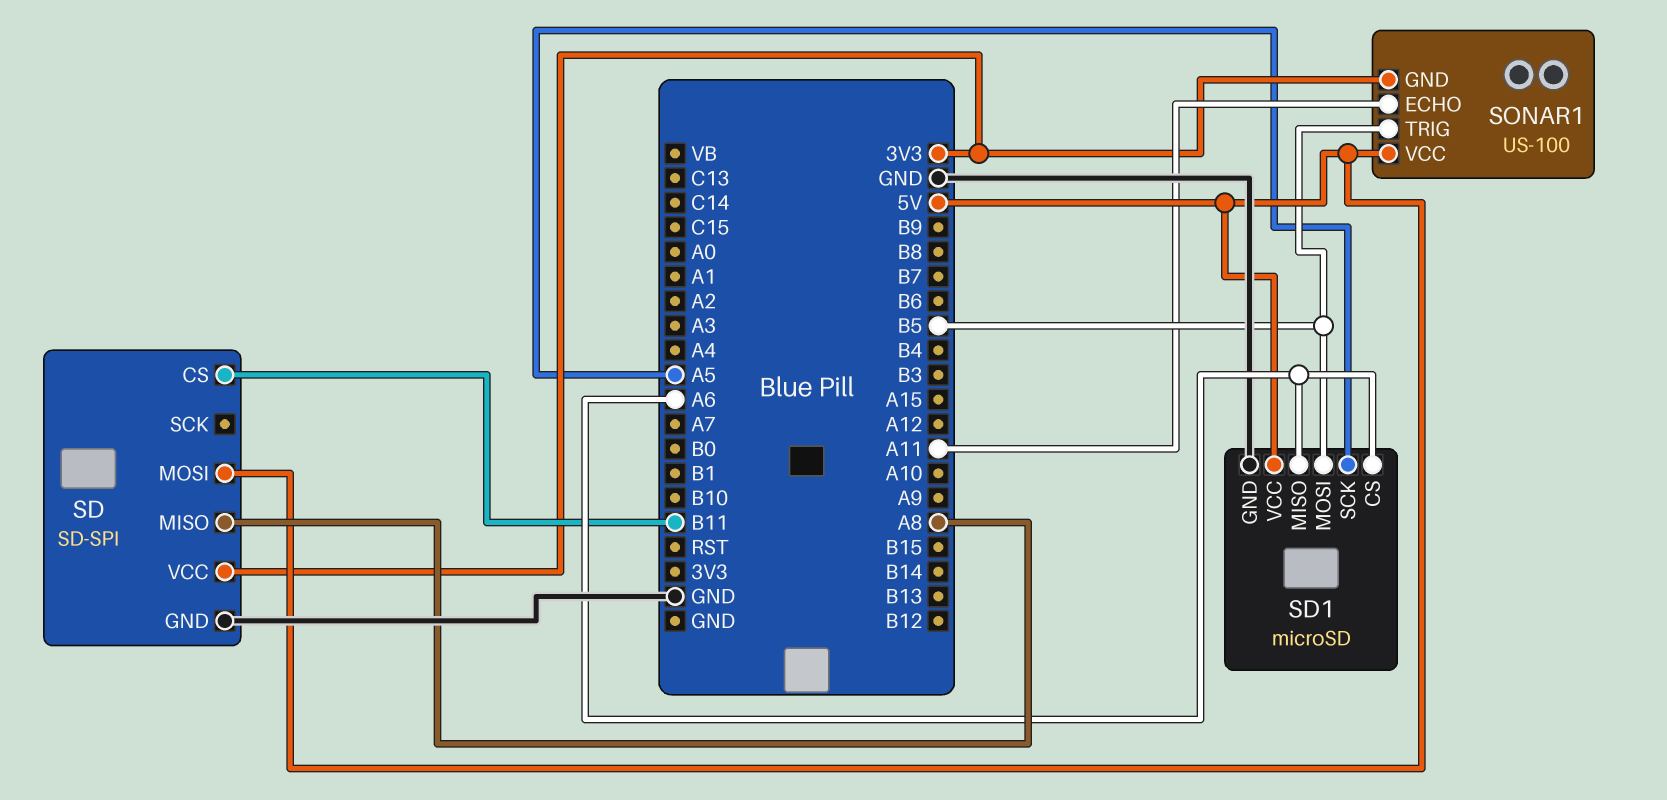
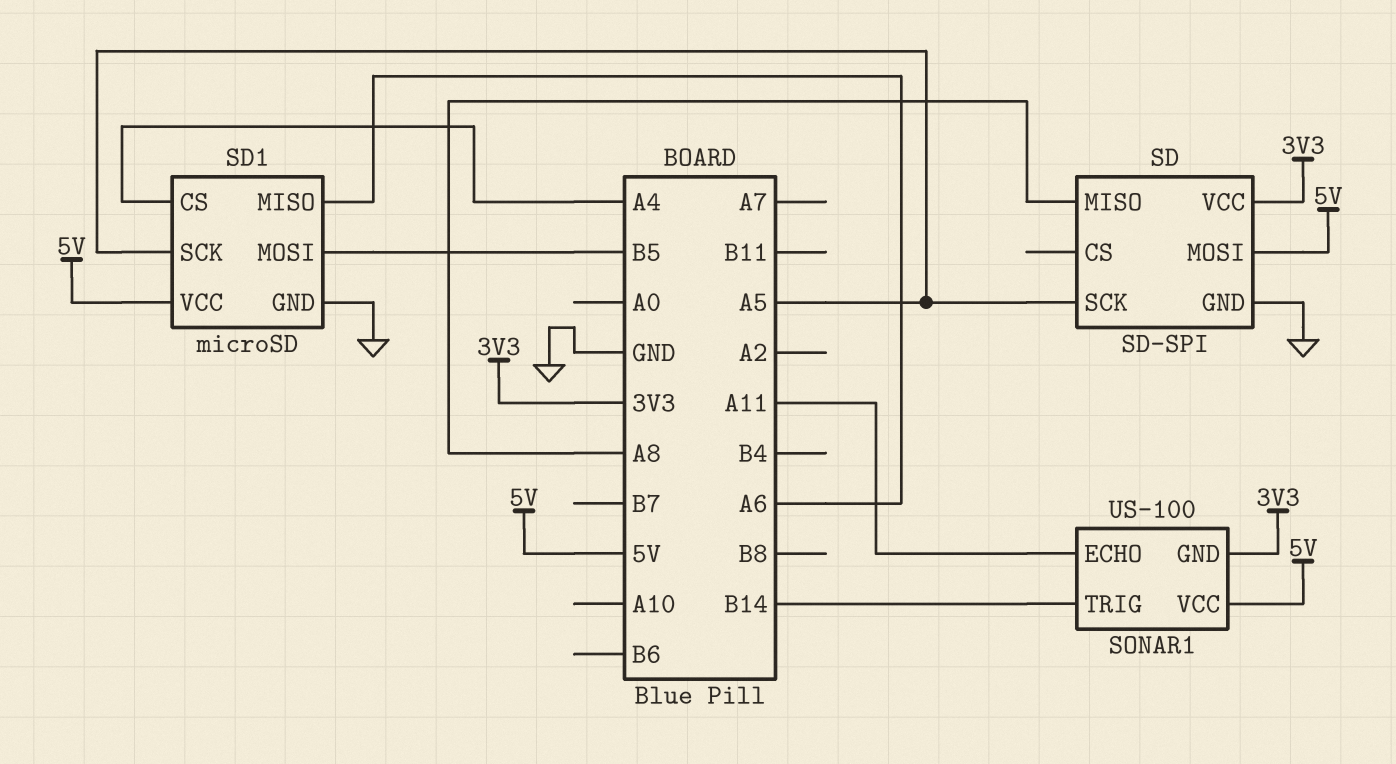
SD pin CS: B11 -> none
SD pin SCK: none -> A5
SD1 pin CS: A6 -> A4
SONAR1 pin TRIG: B5 -> B14

